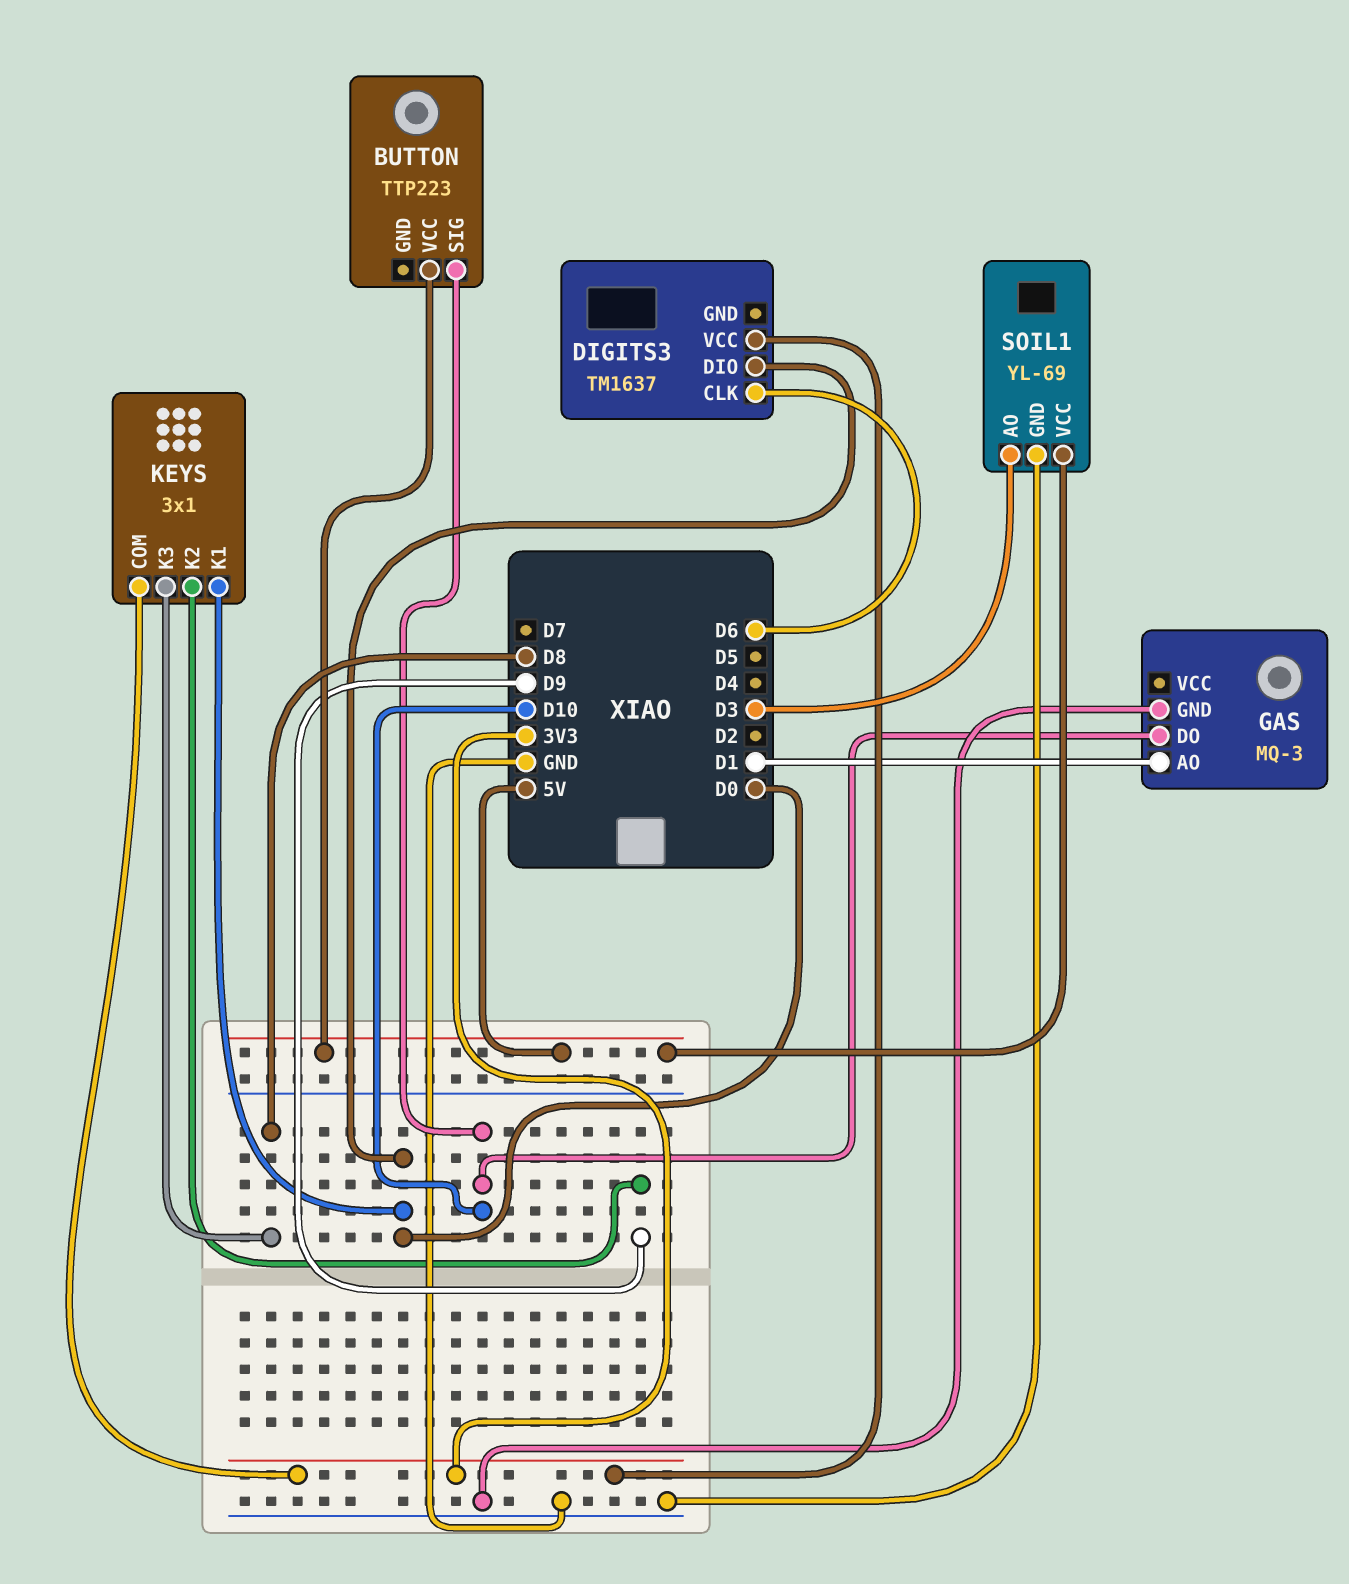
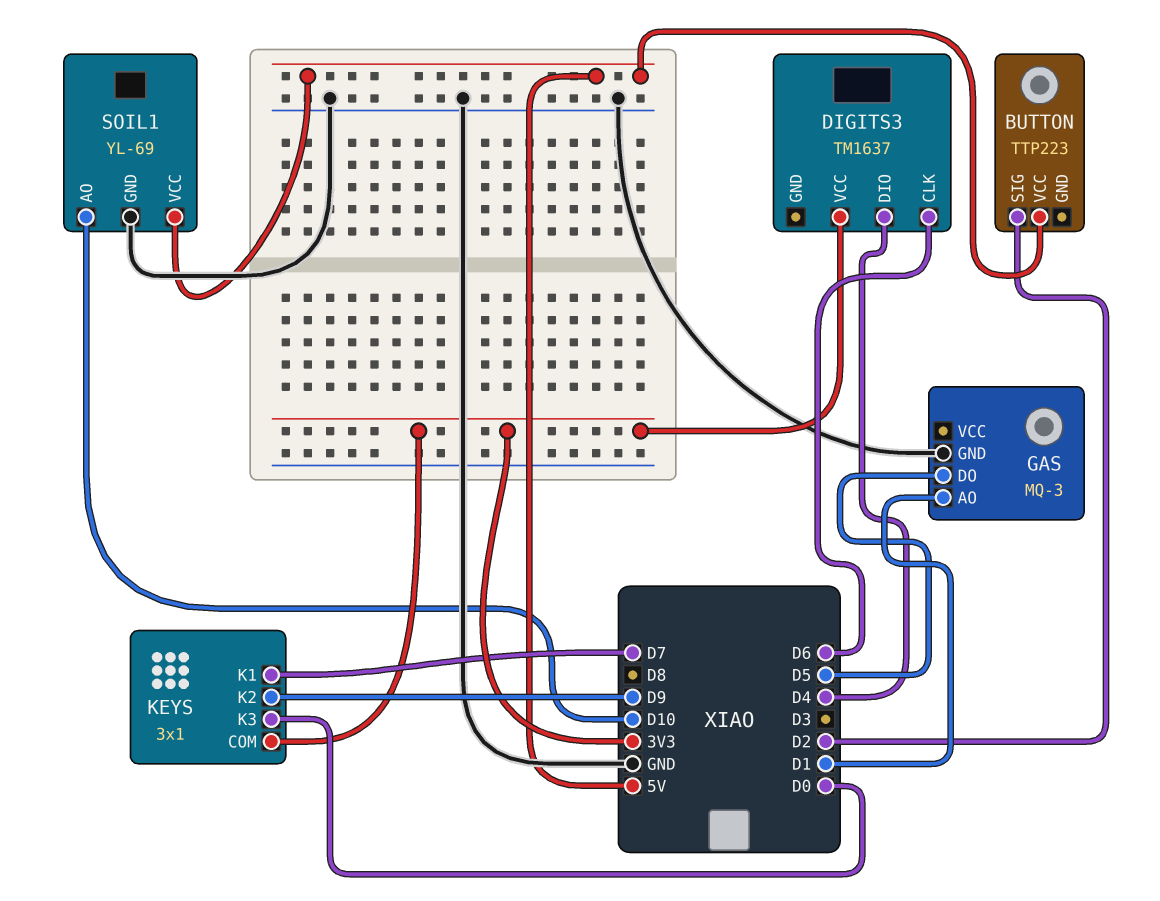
BUTTON pin SIG: D10 -> D2
DIGITS3 pin DIO: D0 -> D4
GAS pin DO: D10 -> D5
KEYS pin K1: D0 -> D7
KEYS pin K3: D8 -> D0
SOIL1 pin AO: D3 -> D10

